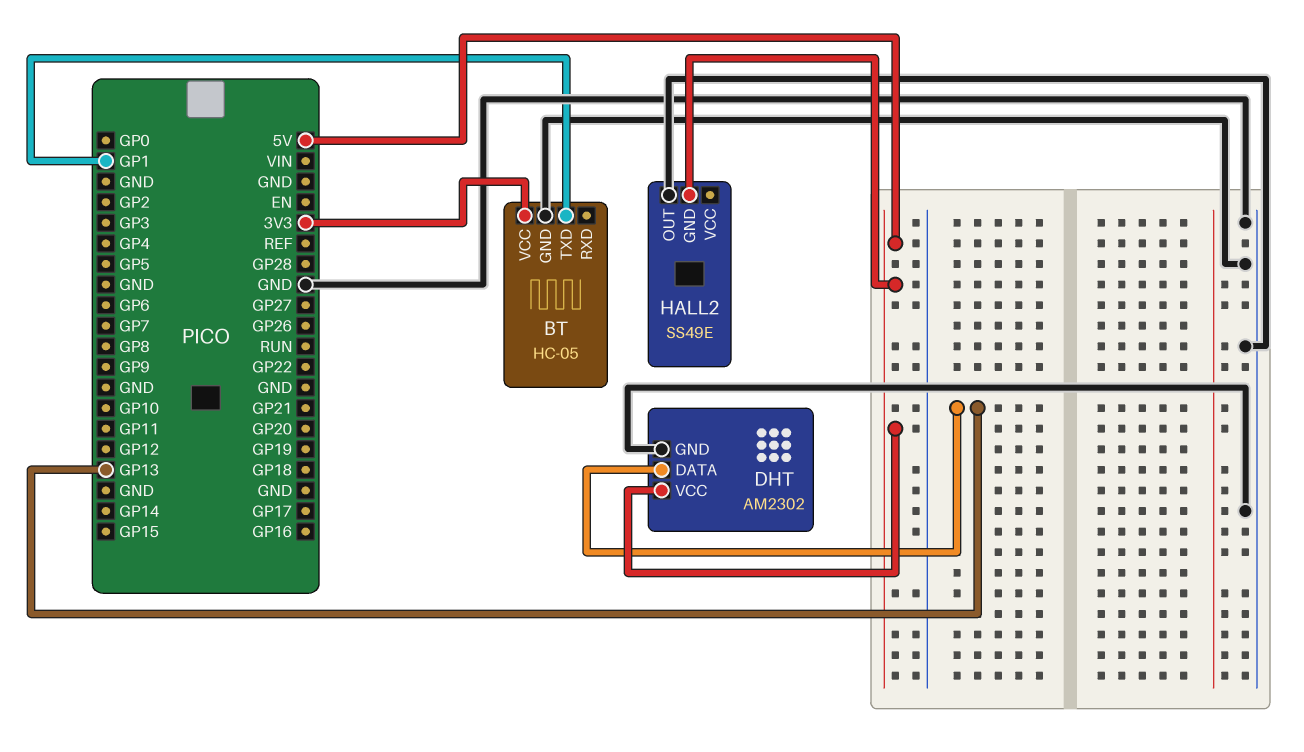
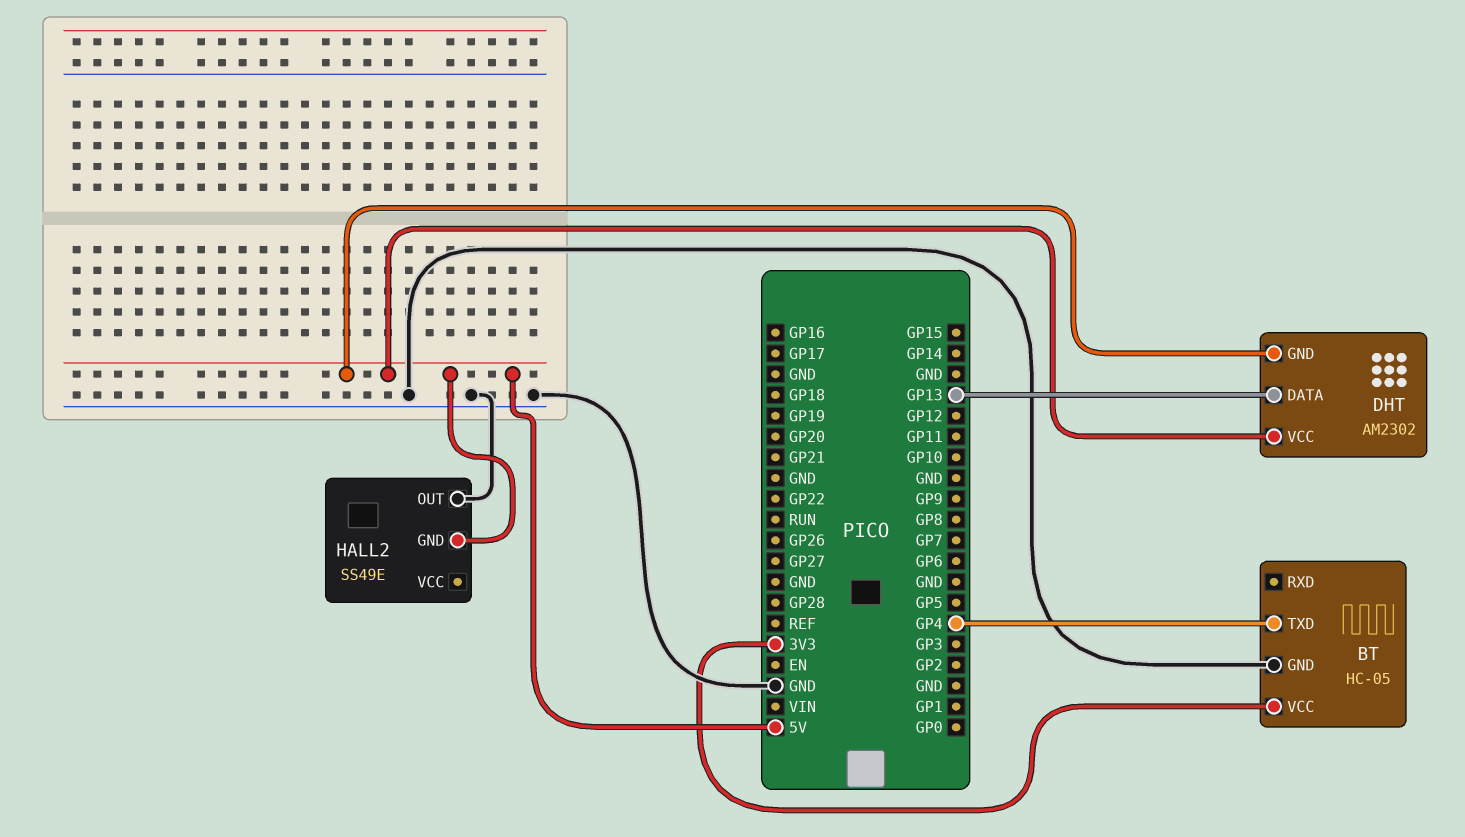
BT pin TXD: GP1 -> GP4
DHT pin GND: GND -> 5V

